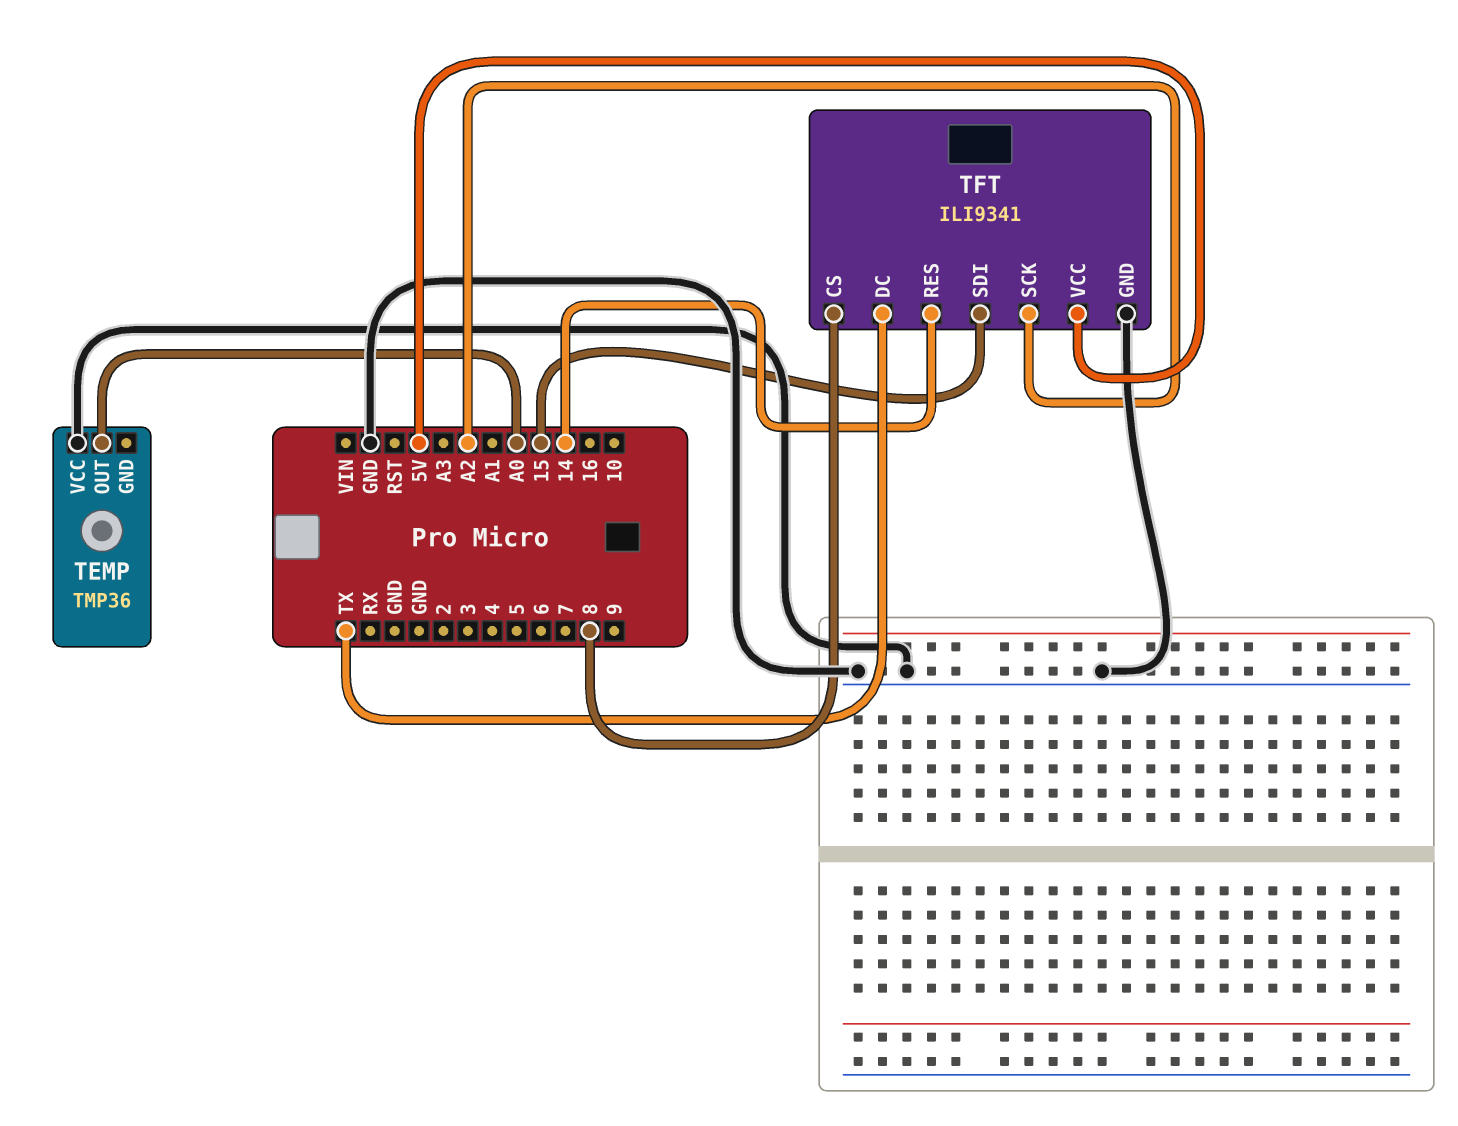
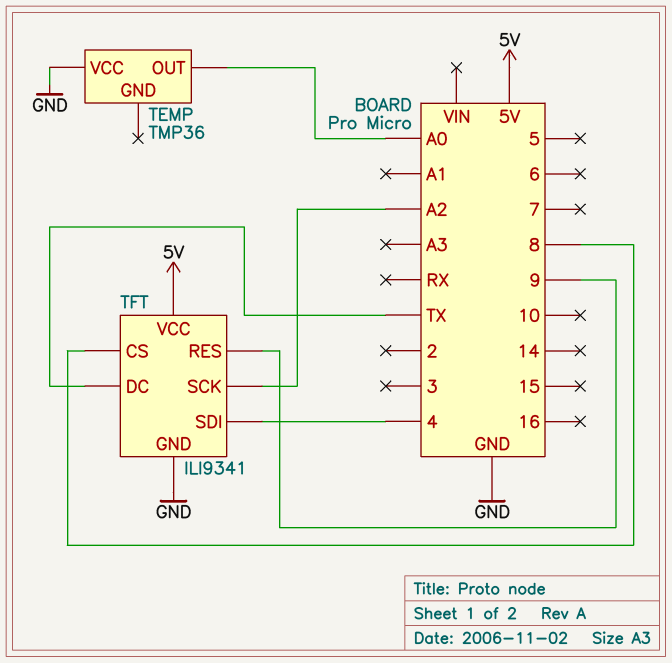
TFT pin RES: 14 -> 9
TFT pin SDI: 15 -> 4

